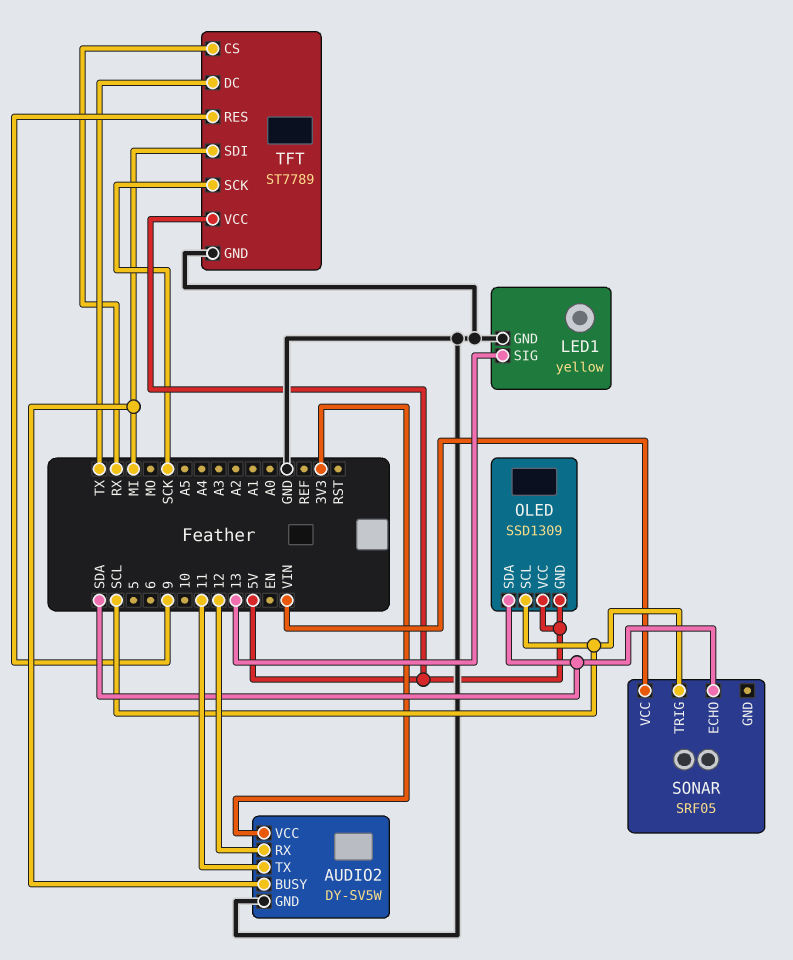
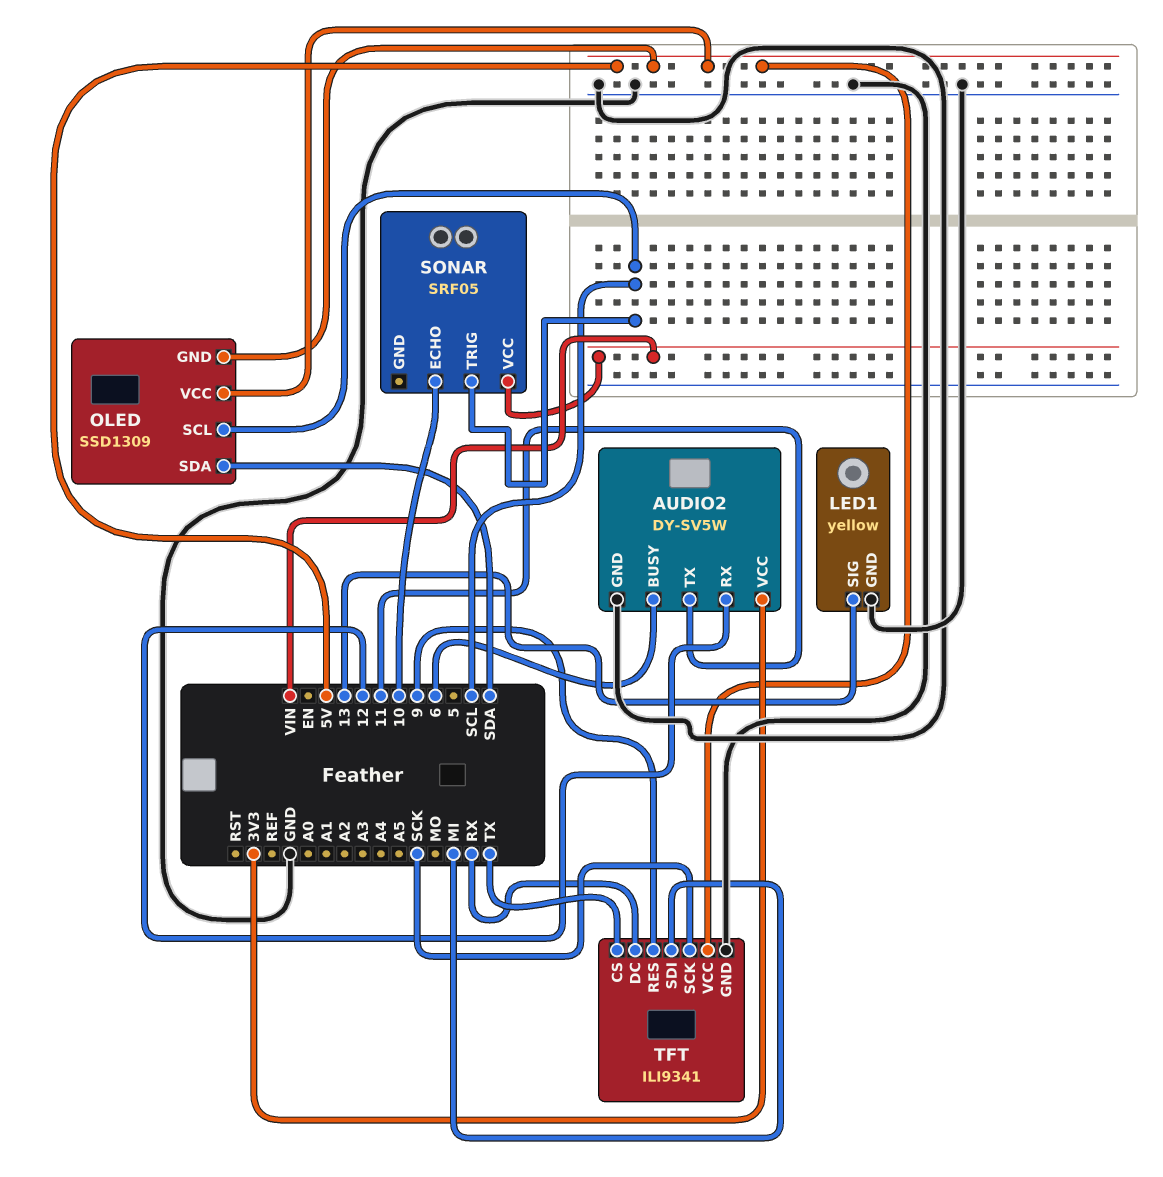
AUDIO2 pin BUSY: MI -> 6
SONAR pin ECHO: SDA -> 10
TFT: ST7789 -> ILI9341
TFT pin CS: RX -> TX
TFT pin DC: TX -> RX

